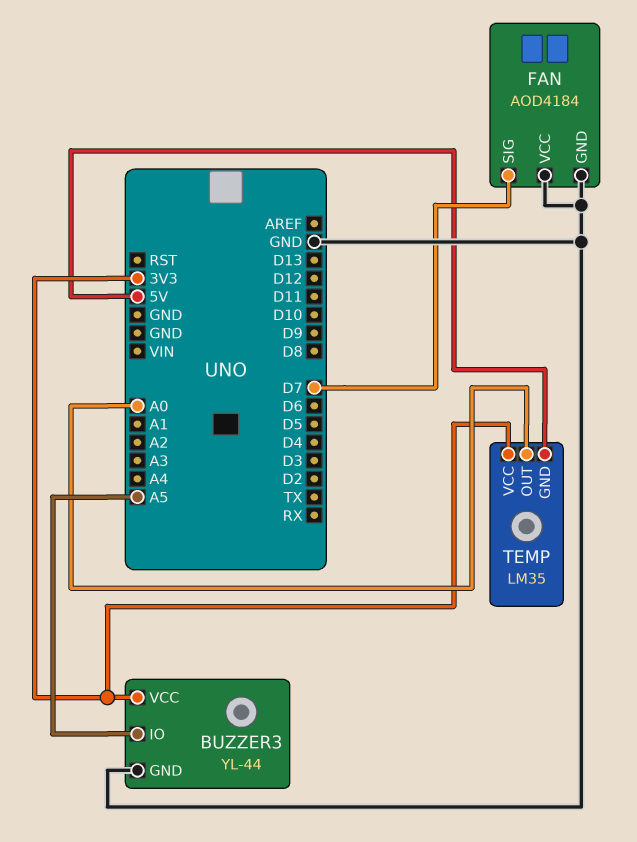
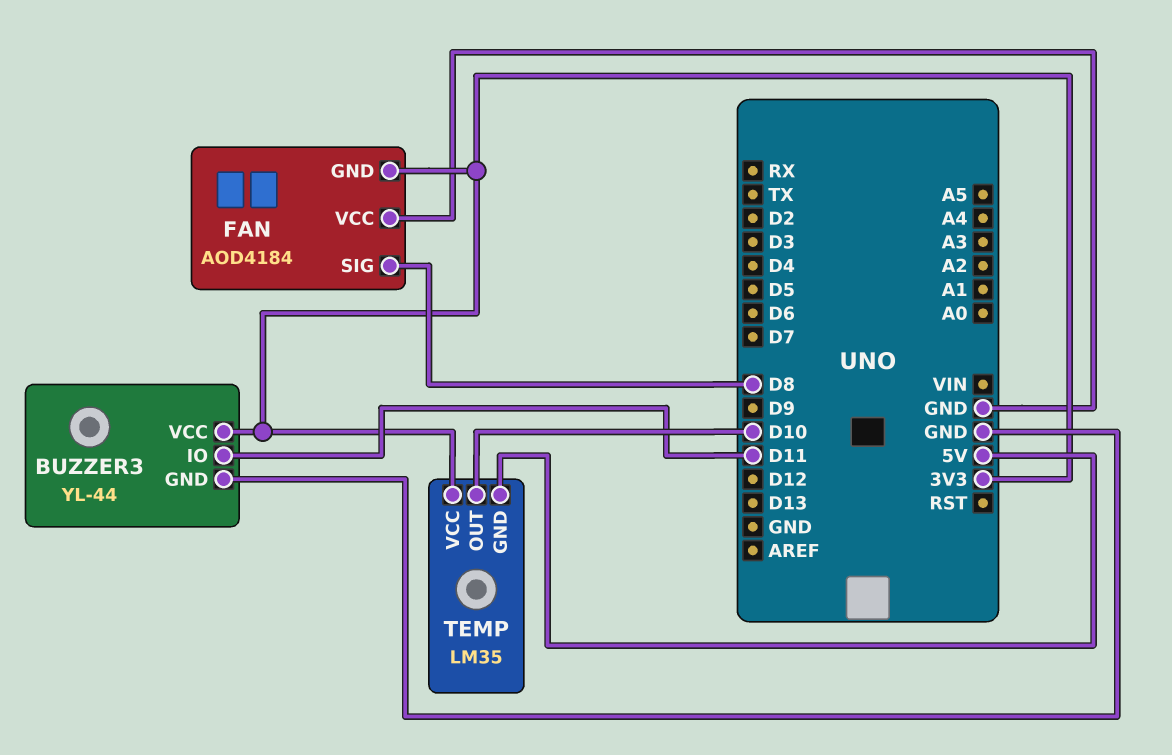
BUZZER3 pin IO: A5 -> D11
FAN pin GND: GND -> 3V3
FAN pin SIG: D7 -> D8
TEMP pin OUT: A0 -> D10

